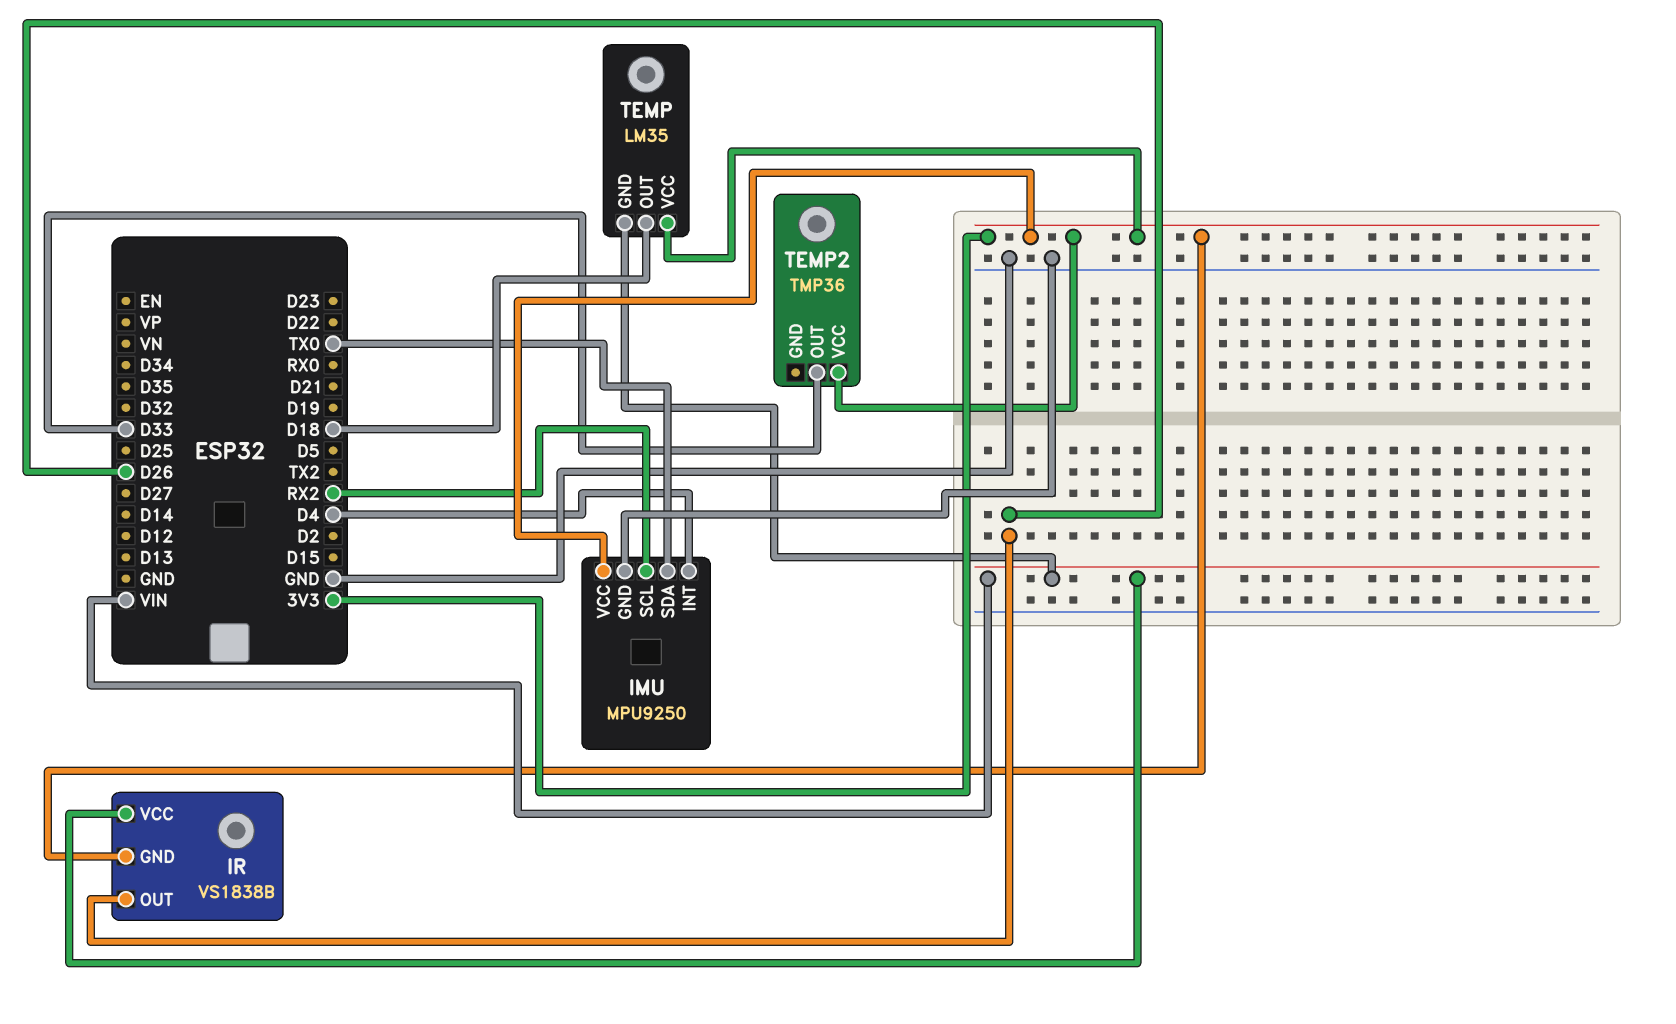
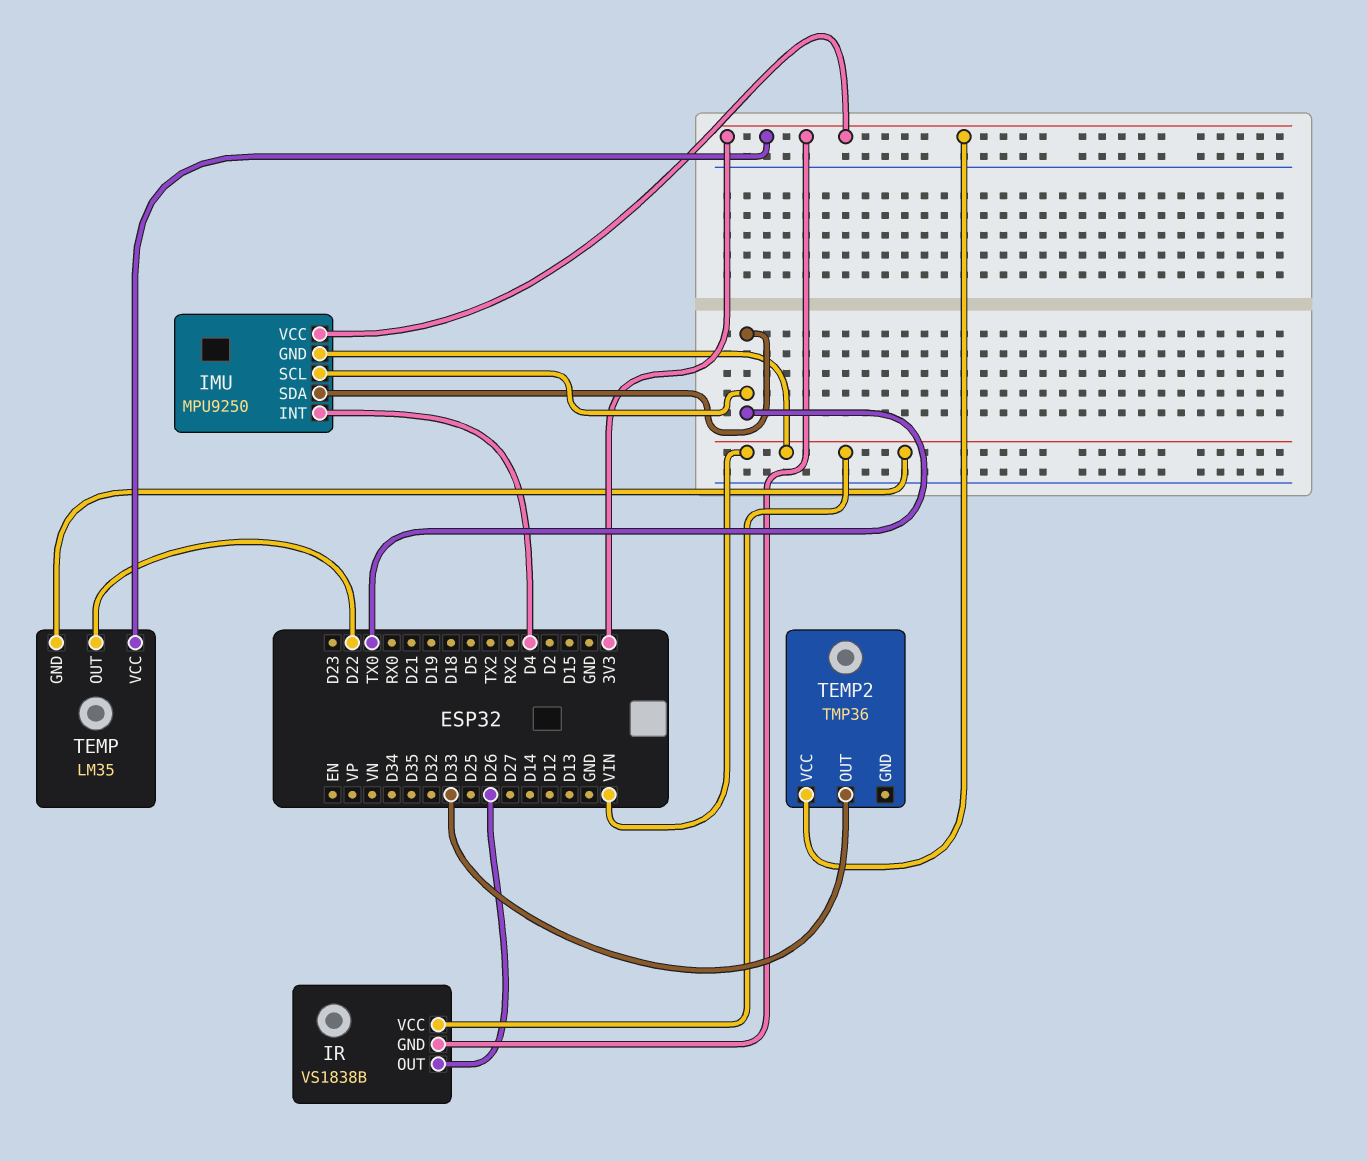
IMU pin GND: GND -> VIN
IMU pin SCL: RX2 -> TX0
TEMP pin OUT: D18 -> D22

